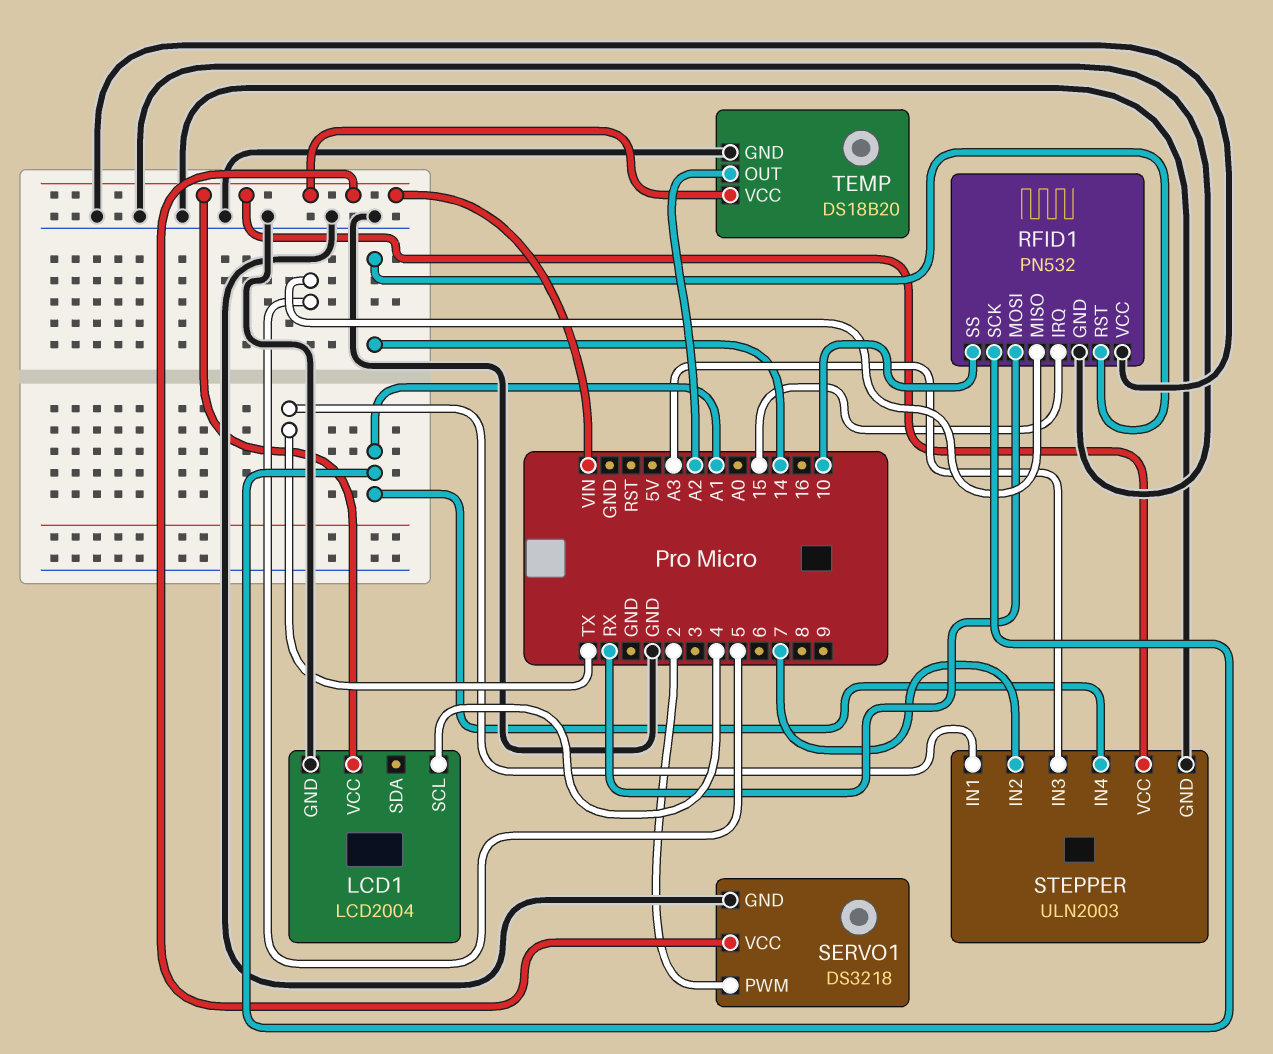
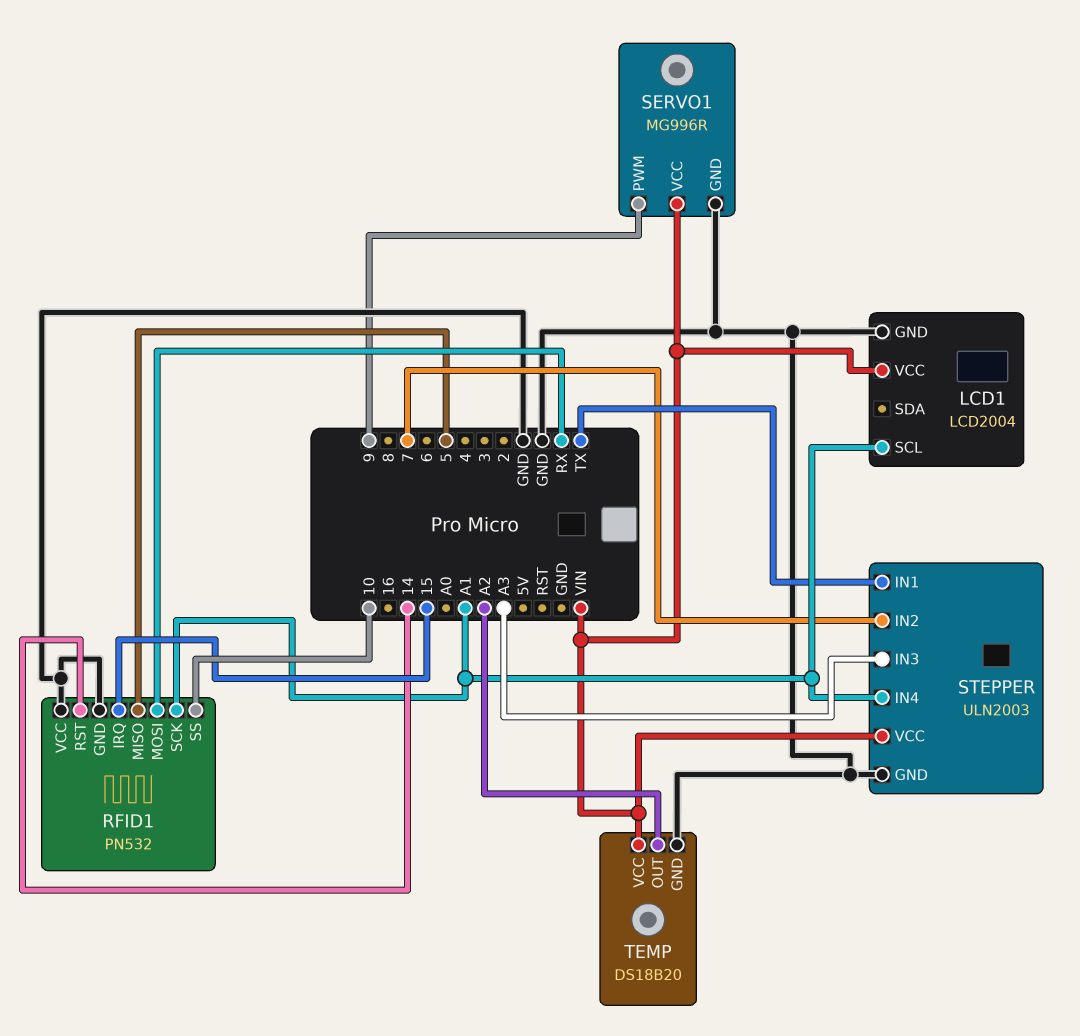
LCD1 pin SCL: 4 -> A1
SERVO1: DS3218 -> MG996R
SERVO1 pin PWM: 2 -> 9

